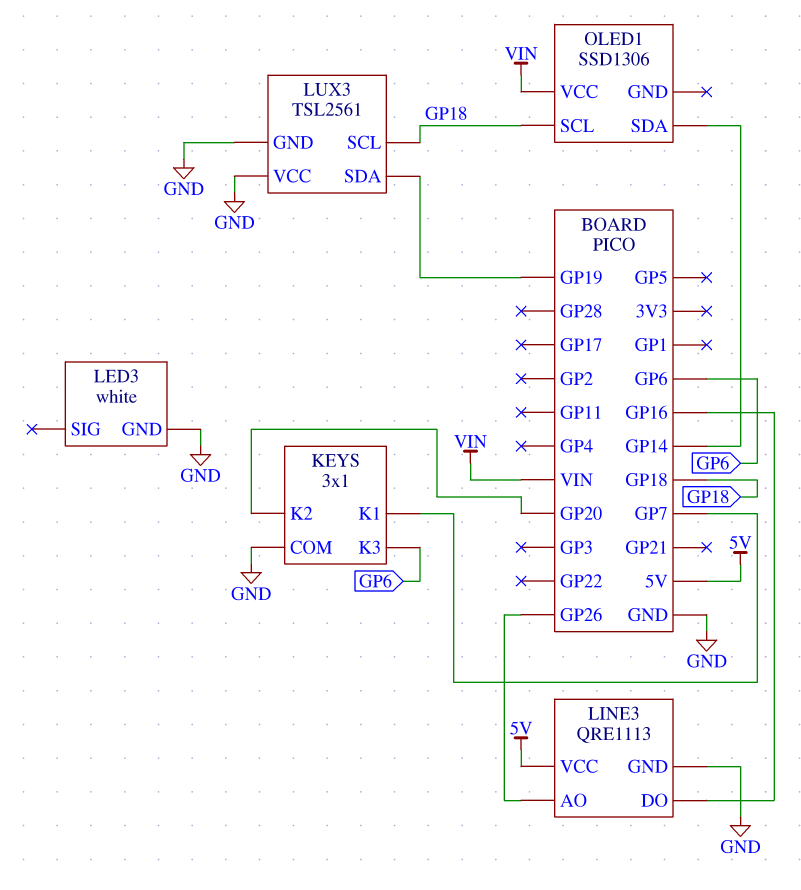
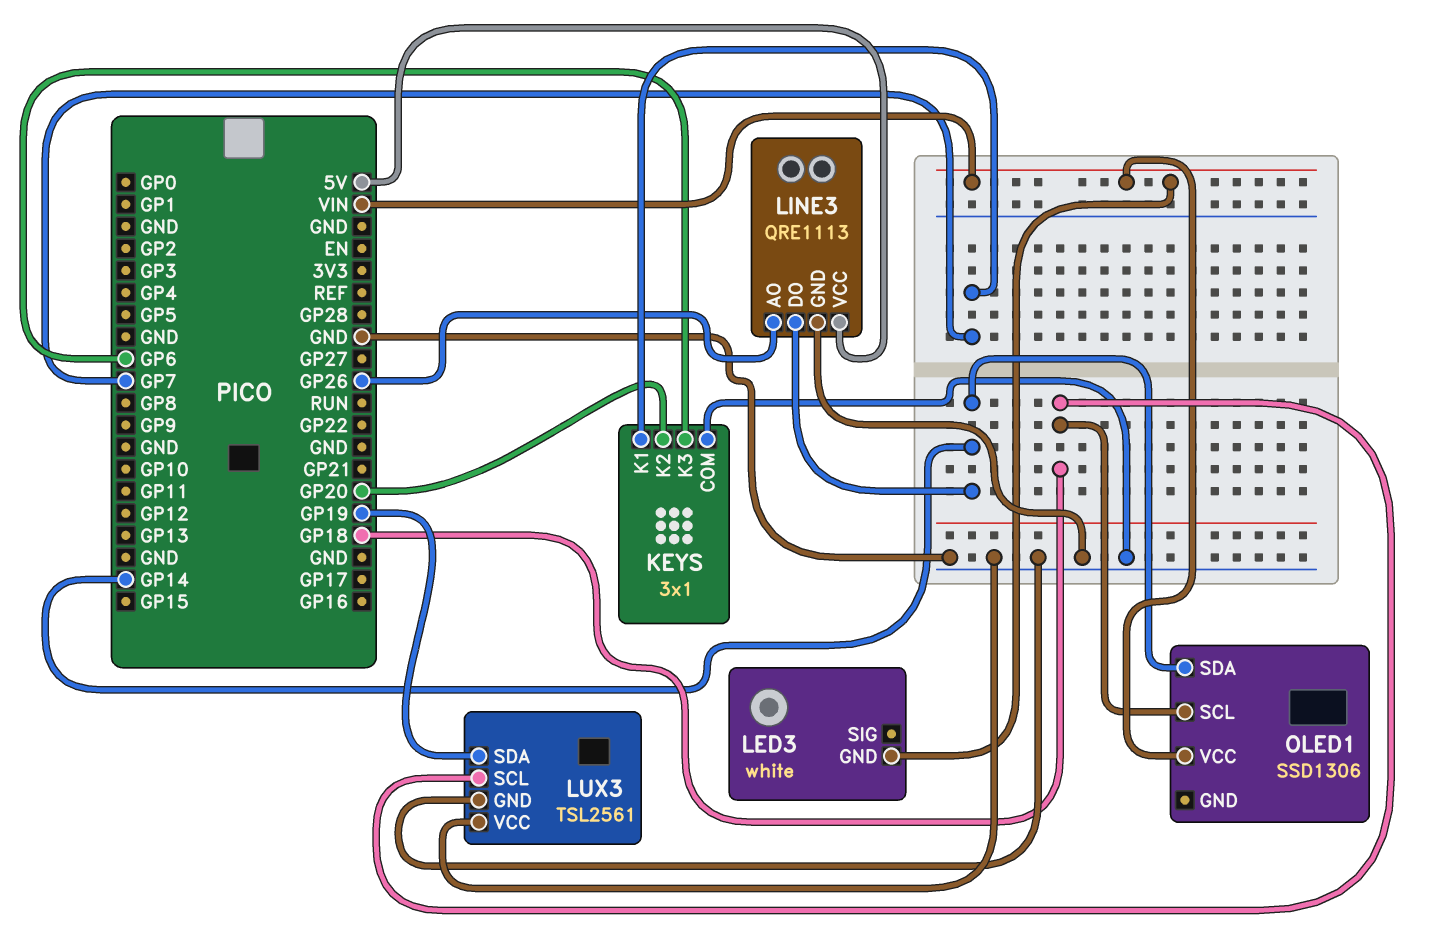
LED3 pin GND: GND -> VIN
LINE3 pin DO: GP16 -> GP14

